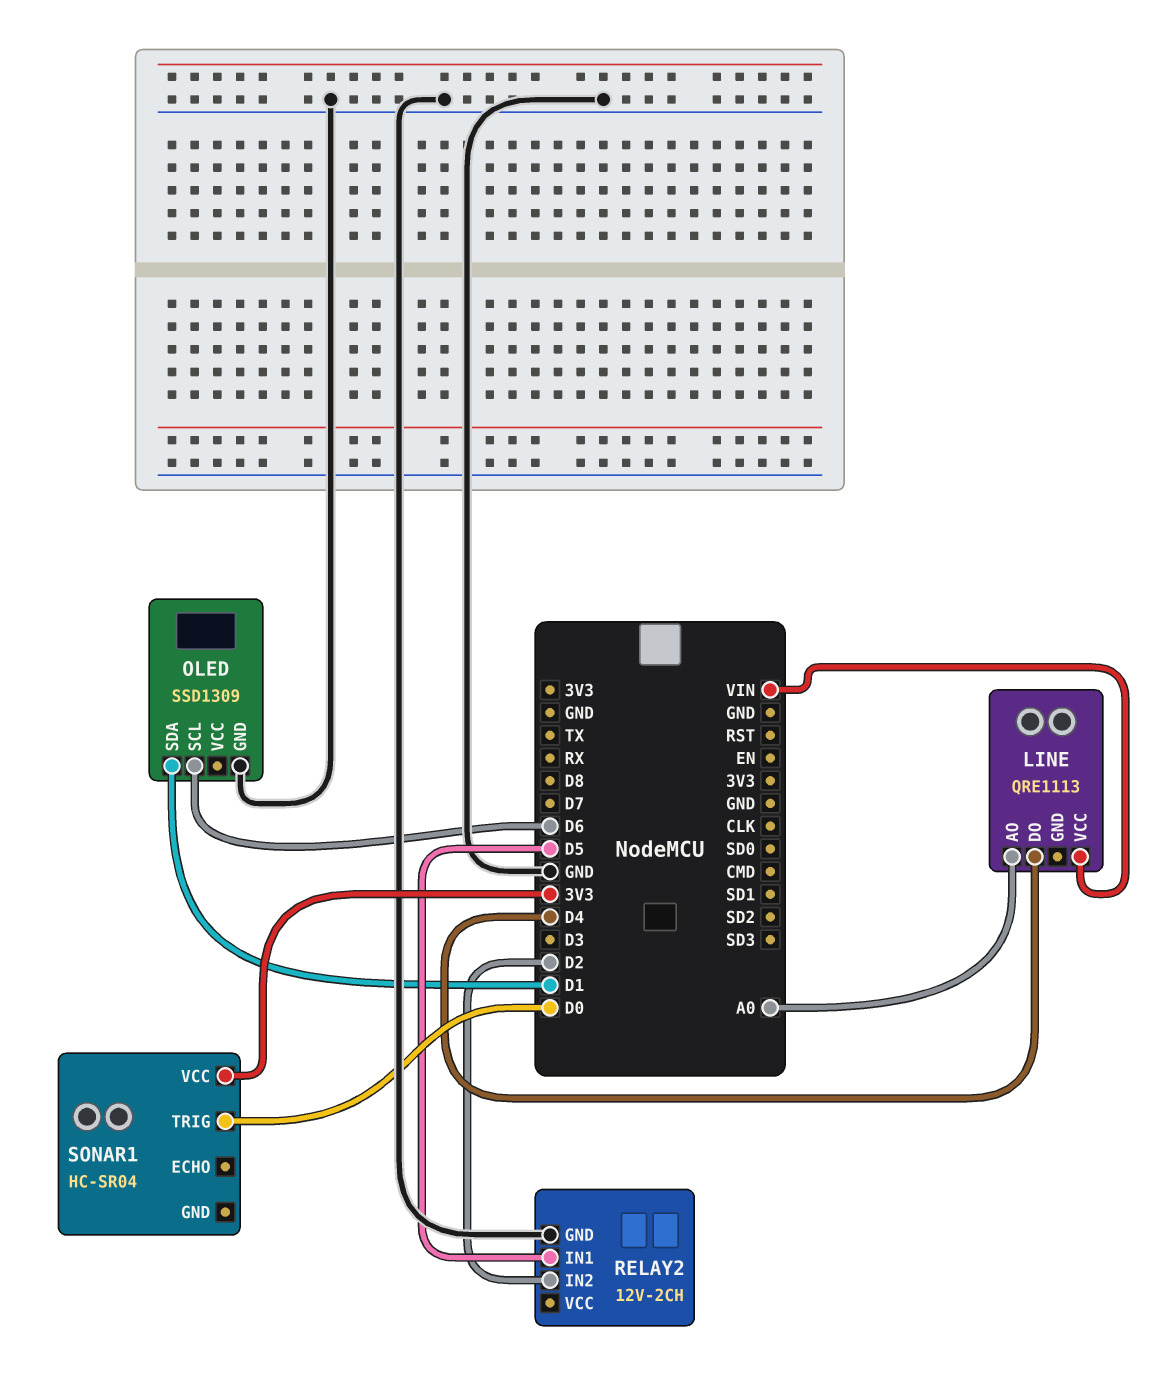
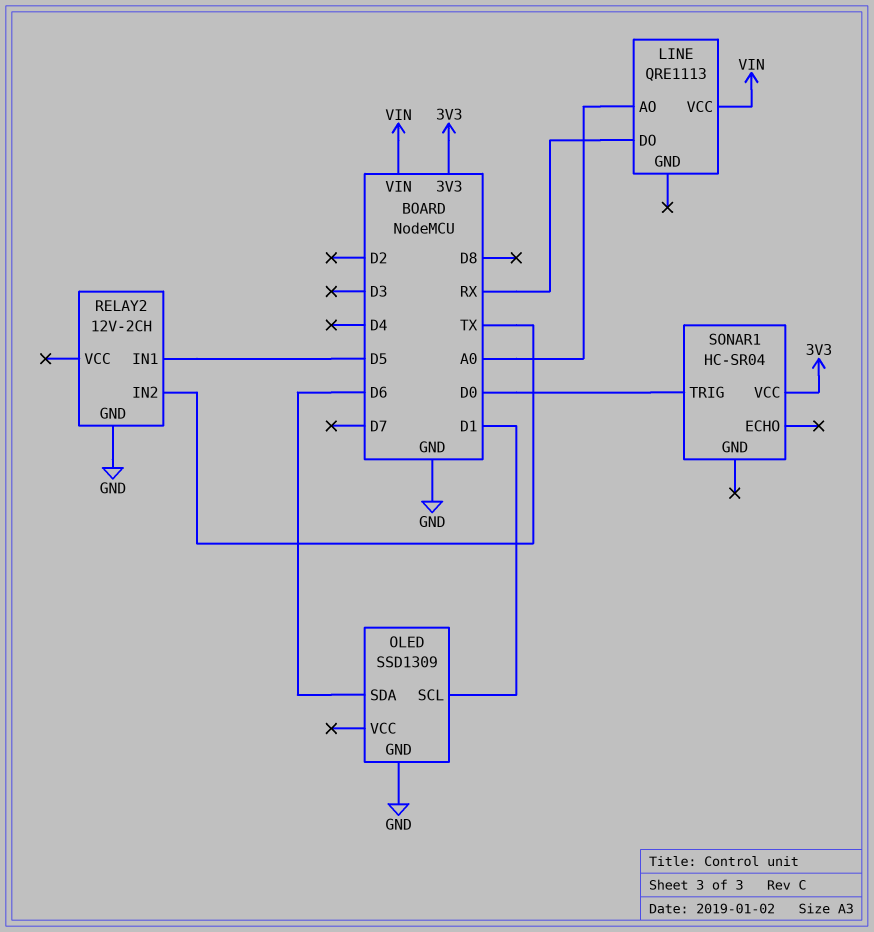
LINE pin DO: D4 -> RX
OLED pin SCL: D6 -> D1
OLED pin SDA: D1 -> D6
RELAY2 pin IN2: D2 -> TX

